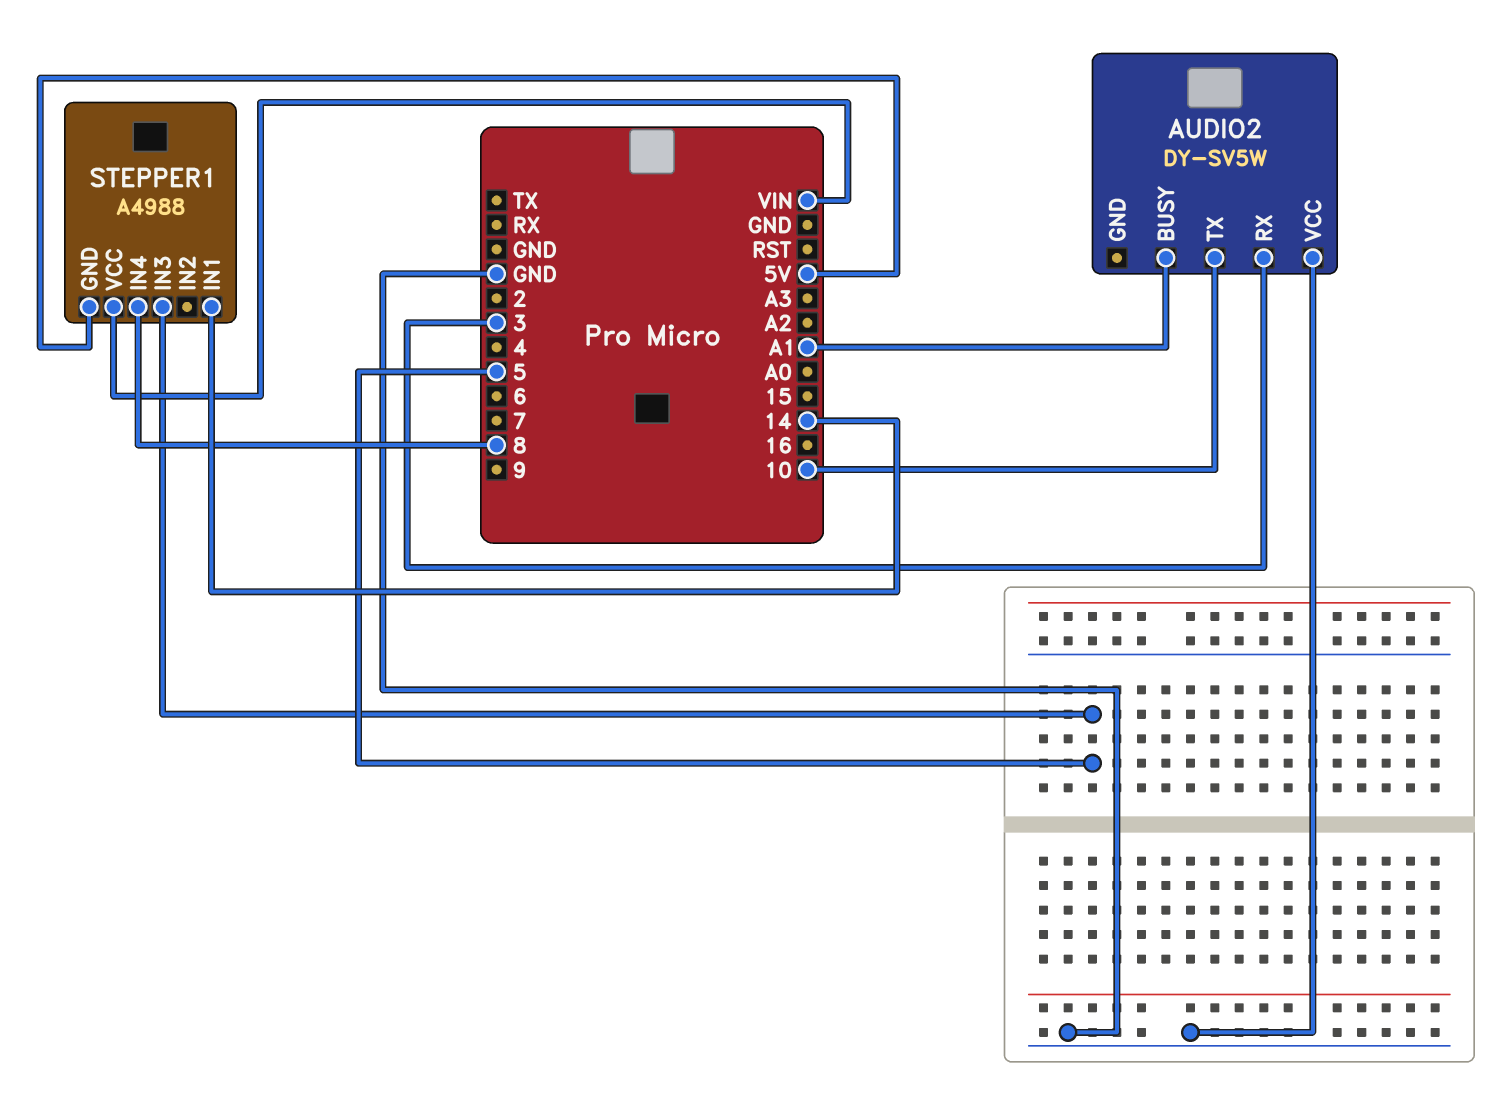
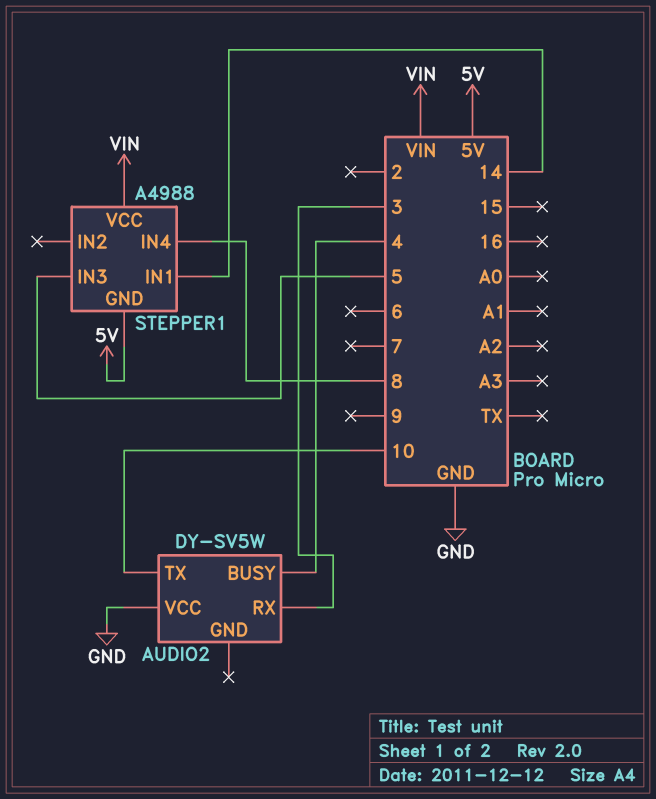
AUDIO2 pin BUSY: A1 -> 4

